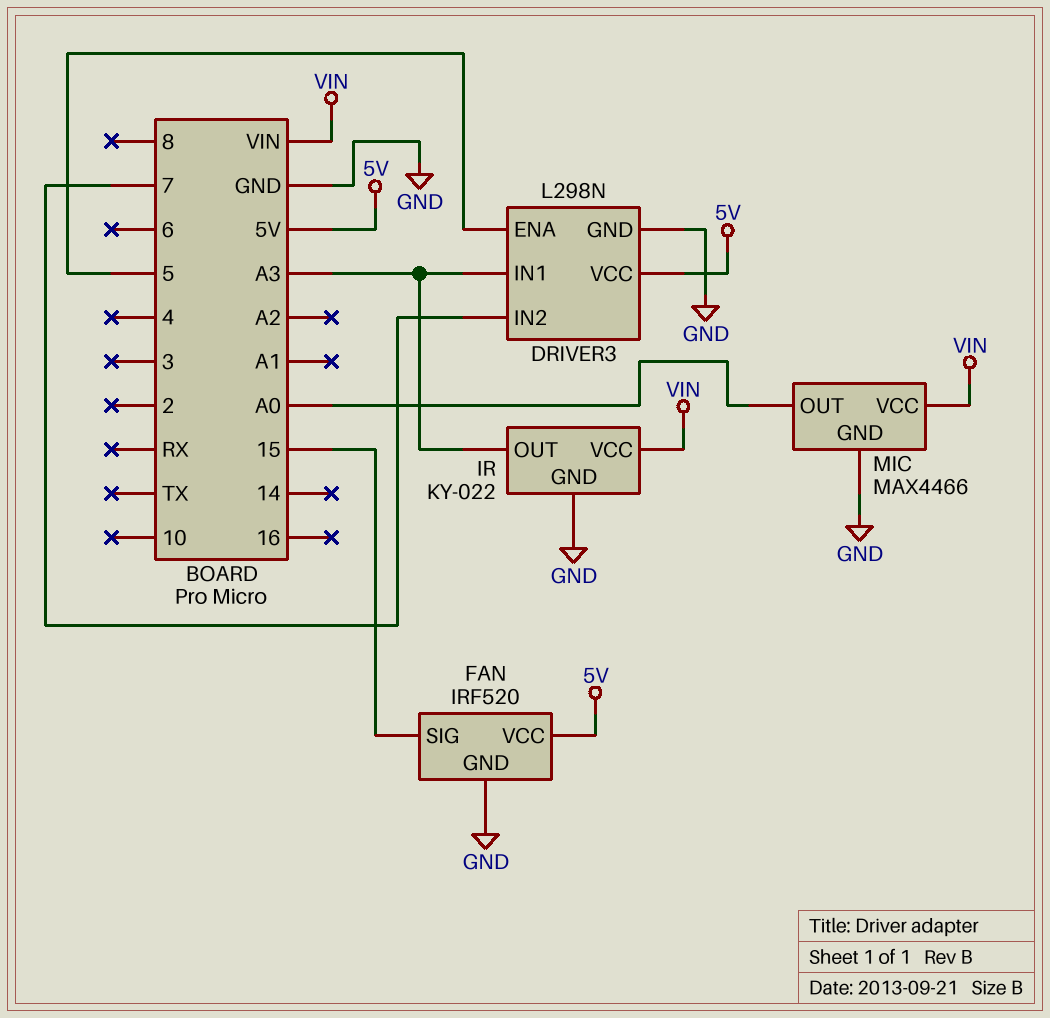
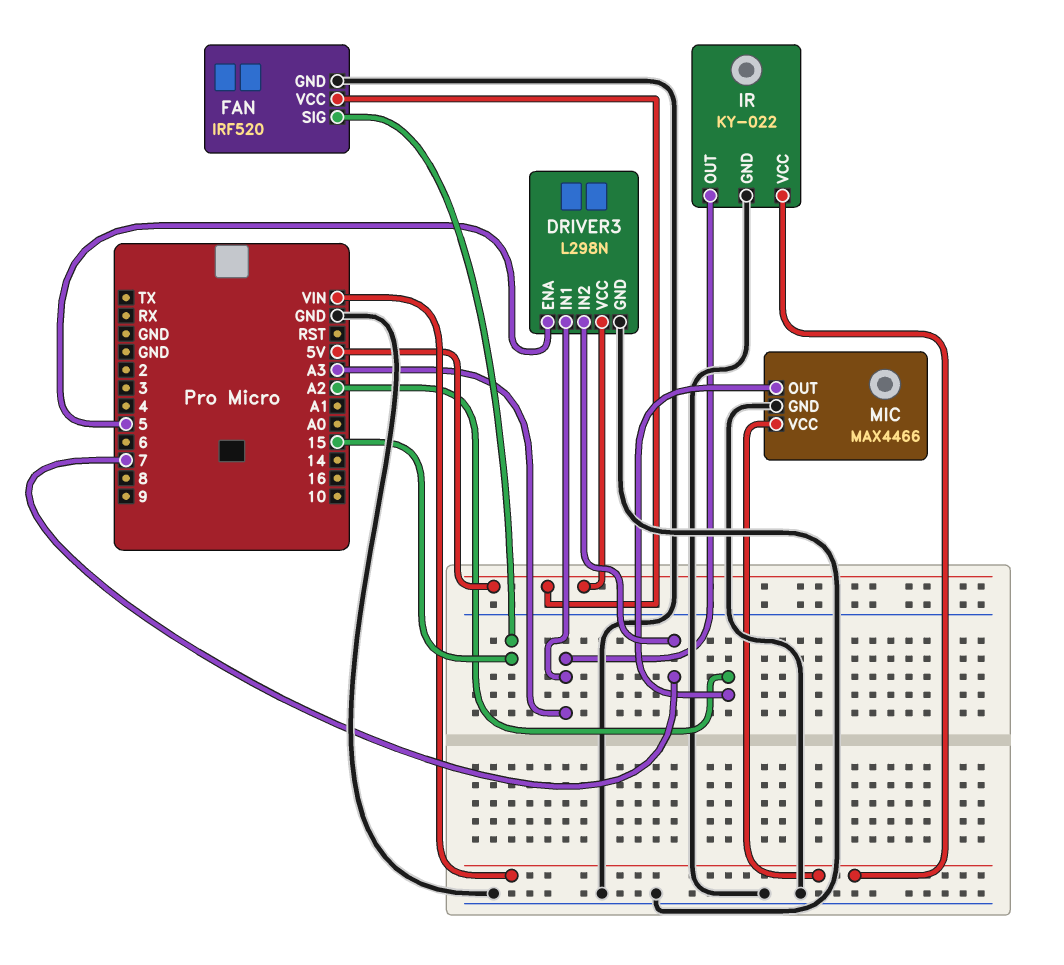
MIC pin OUT: A0 -> A2

